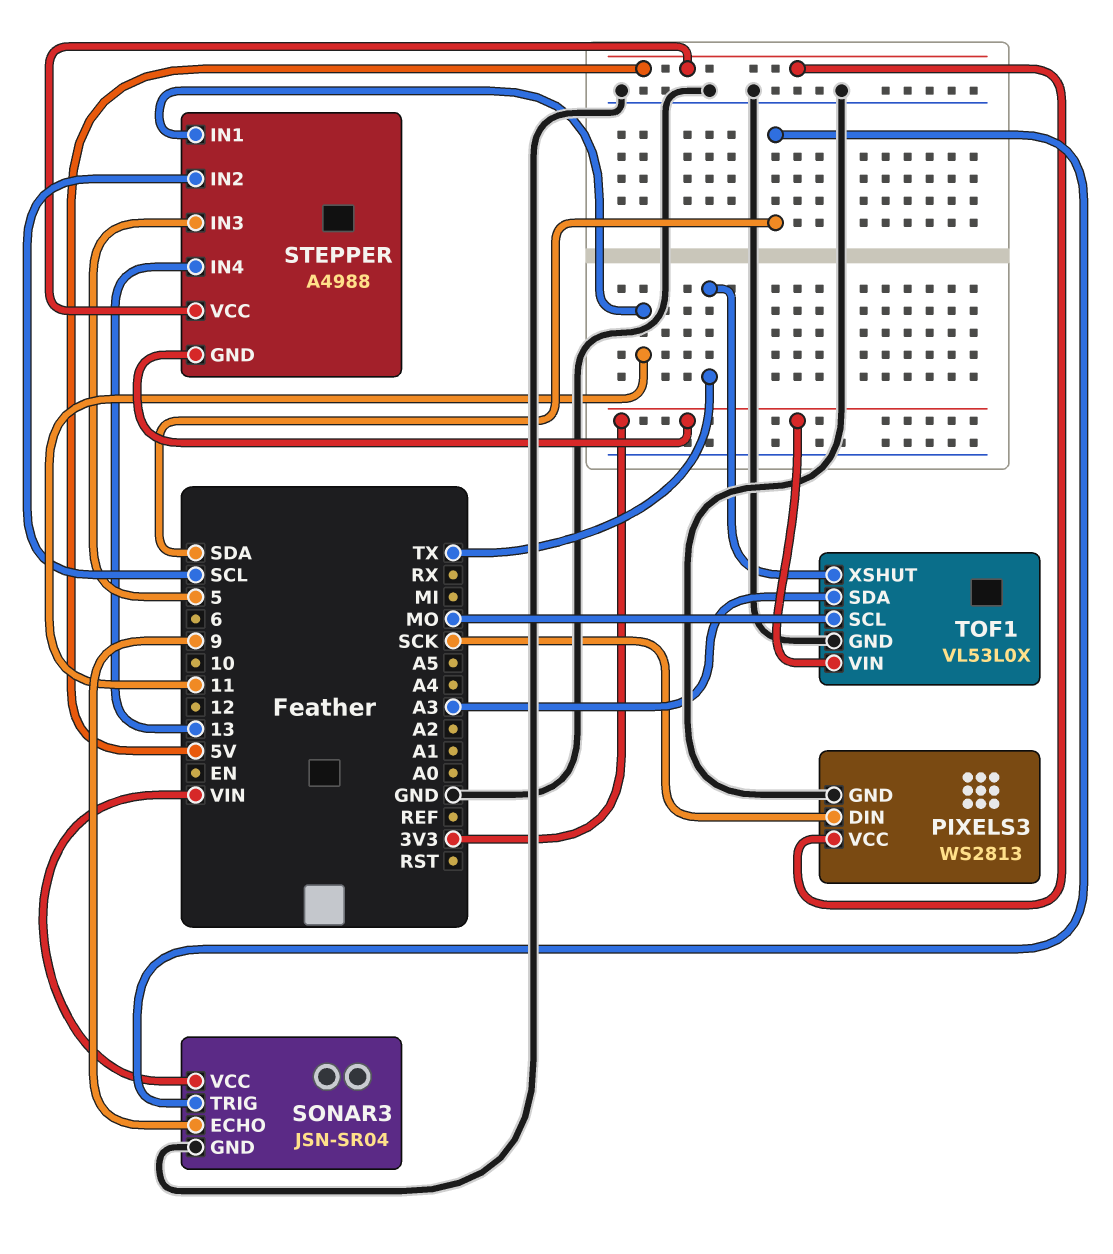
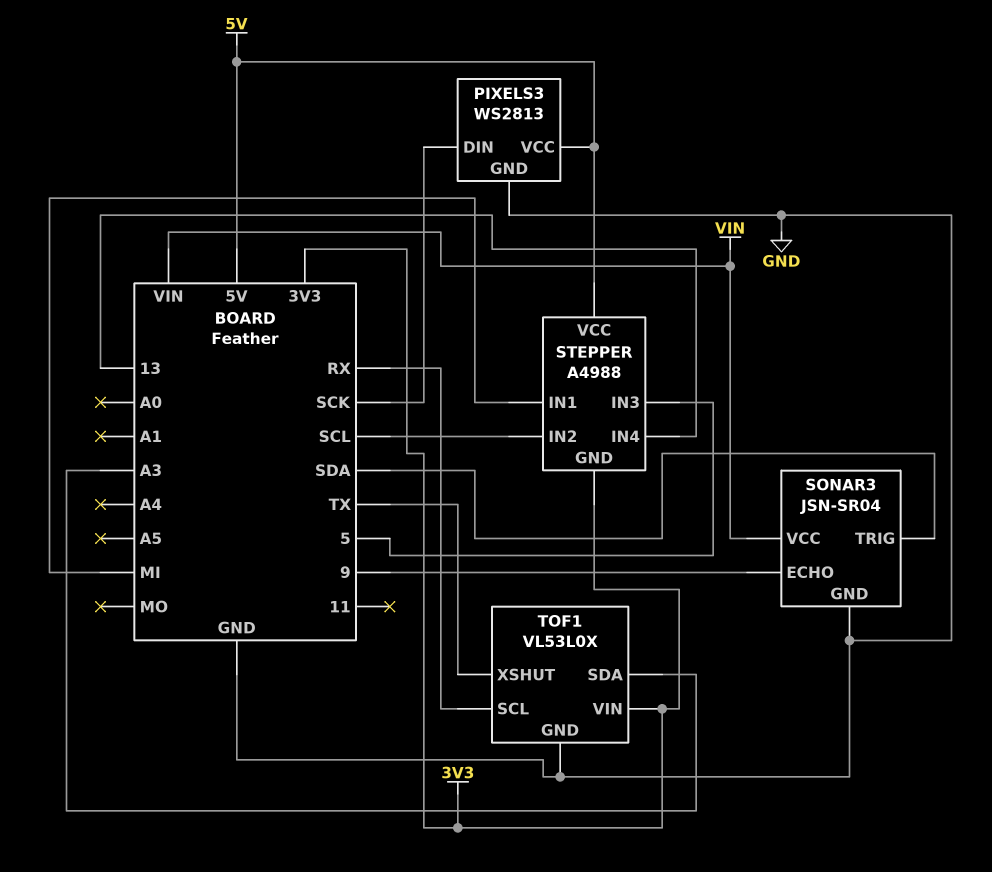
STEPPER pin IN1: 11 -> MI
TOF1 pin SCL: MO -> RX

